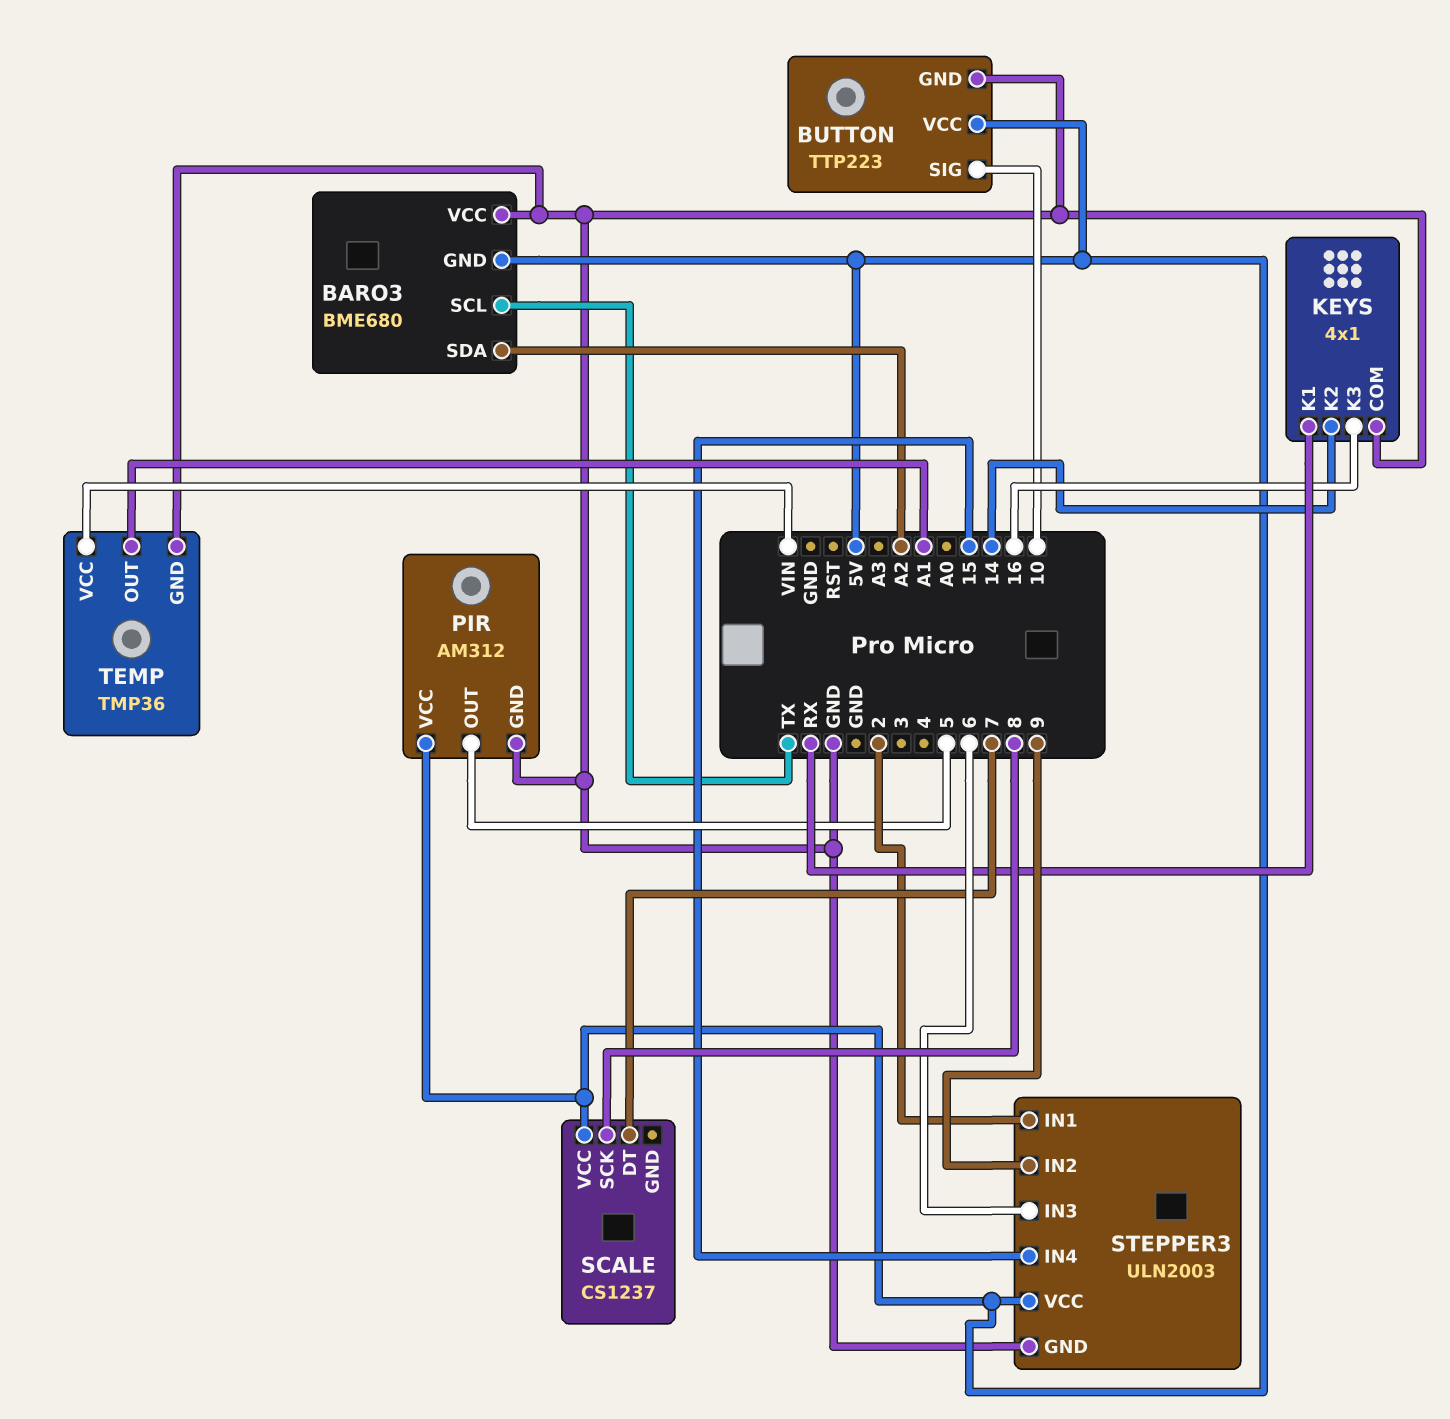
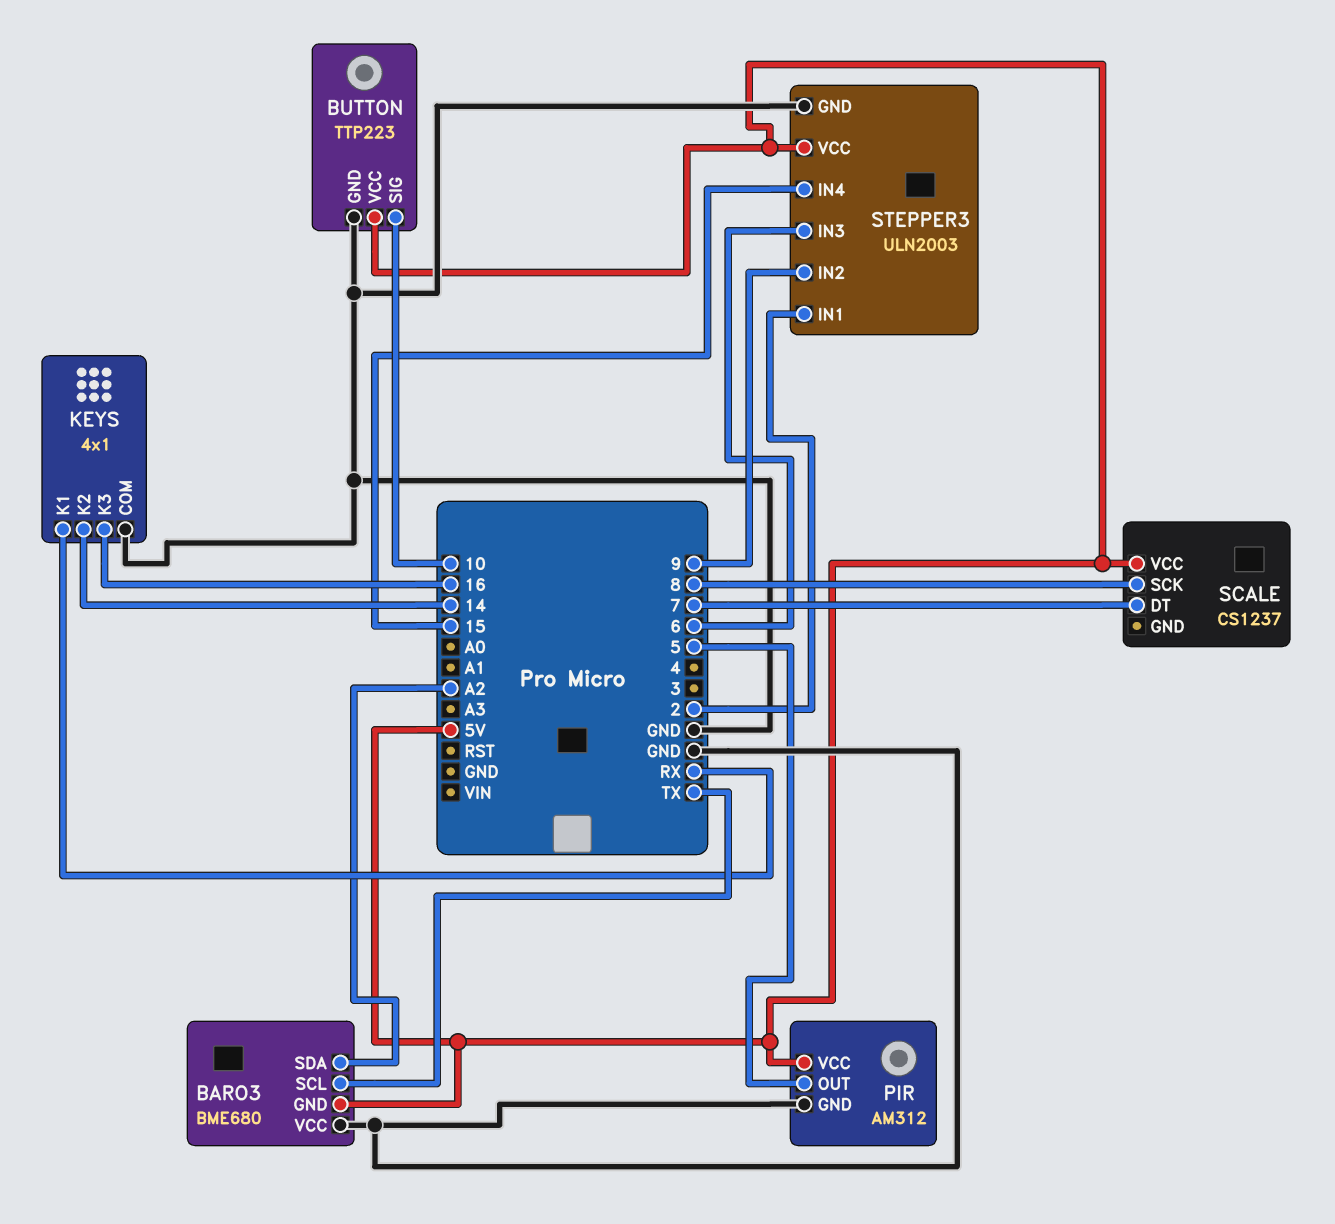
TEMP: TMP36 -> none
TEMP pin GND: GND -> none
TEMP pin OUT: A1 -> none
TEMP pin VCC: VIN -> none

